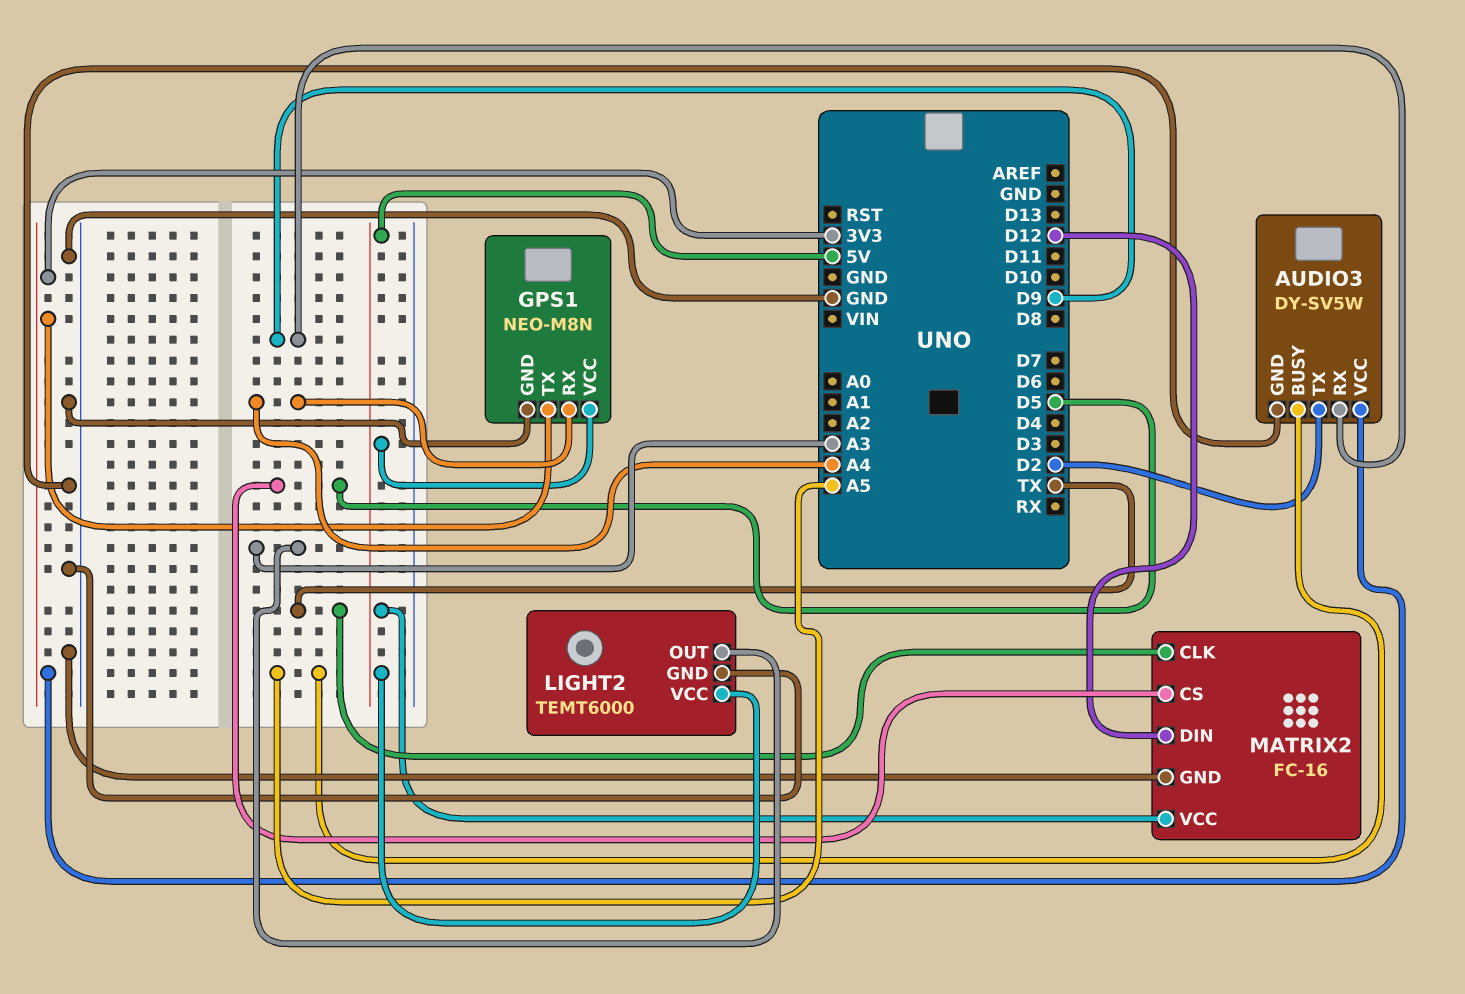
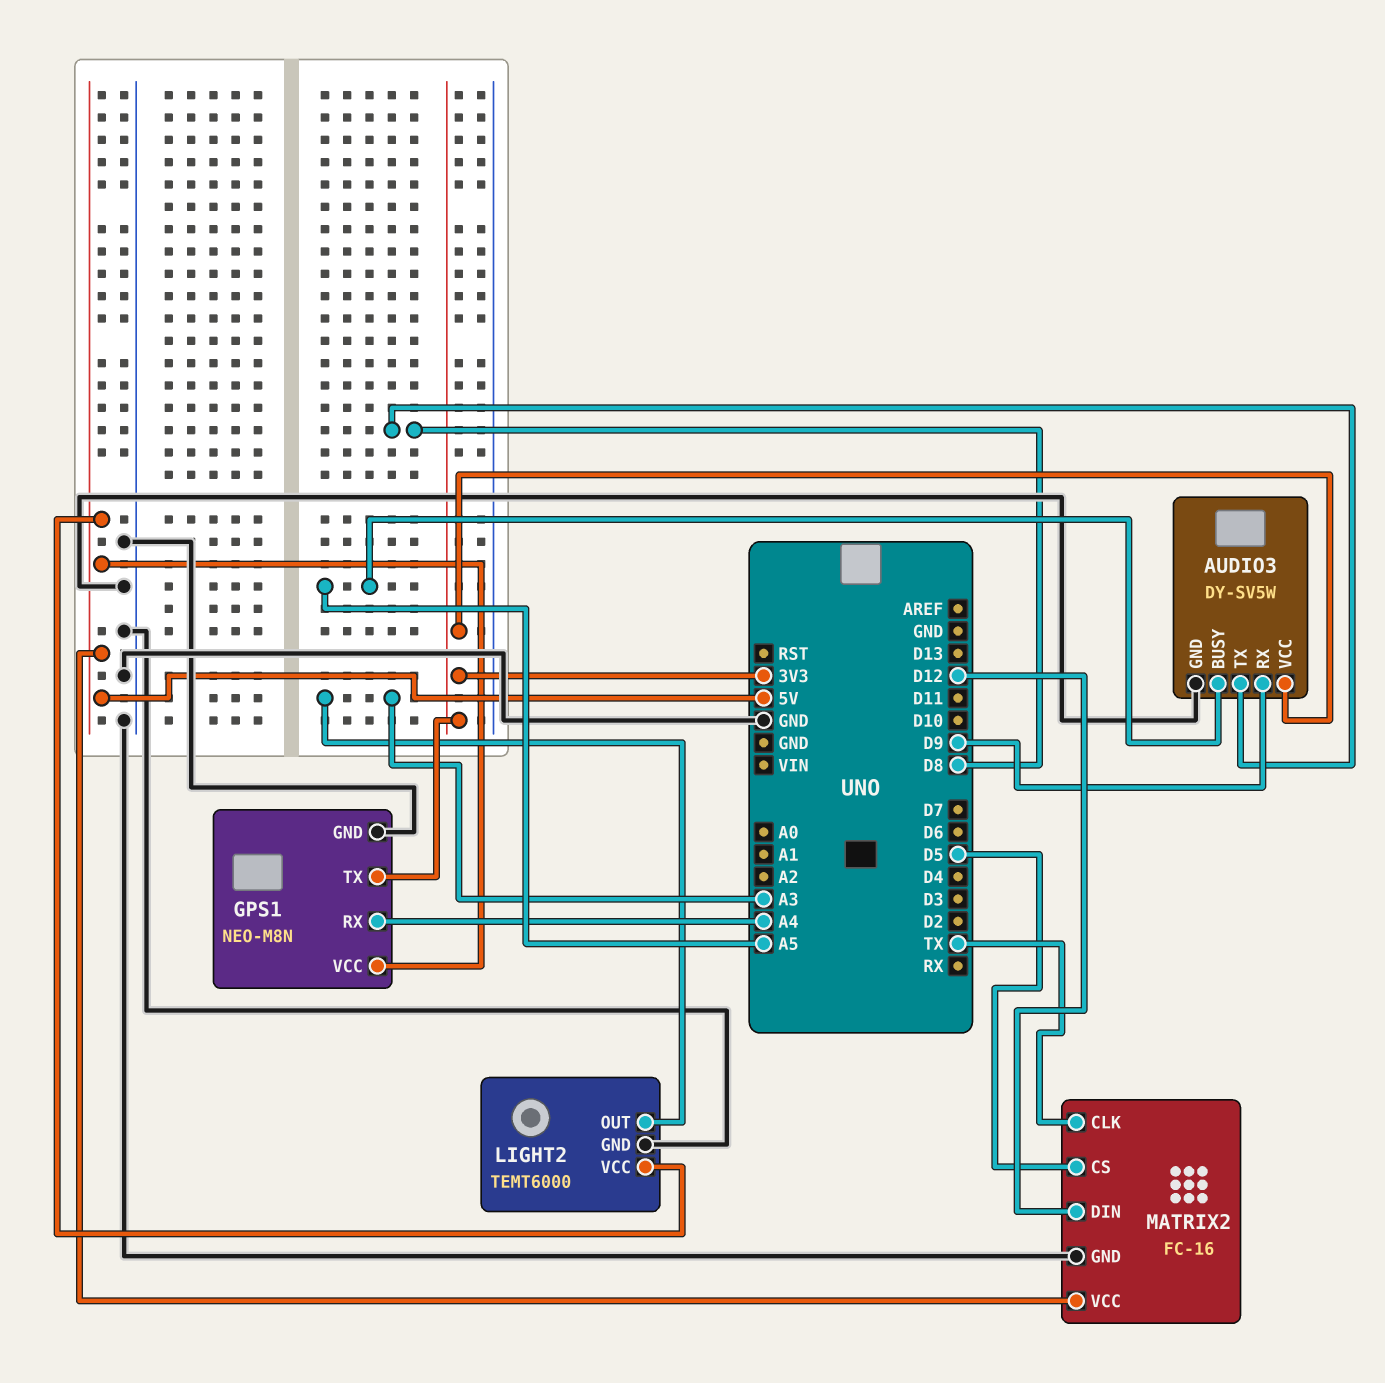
AUDIO3 pin TX: D2 -> D8

